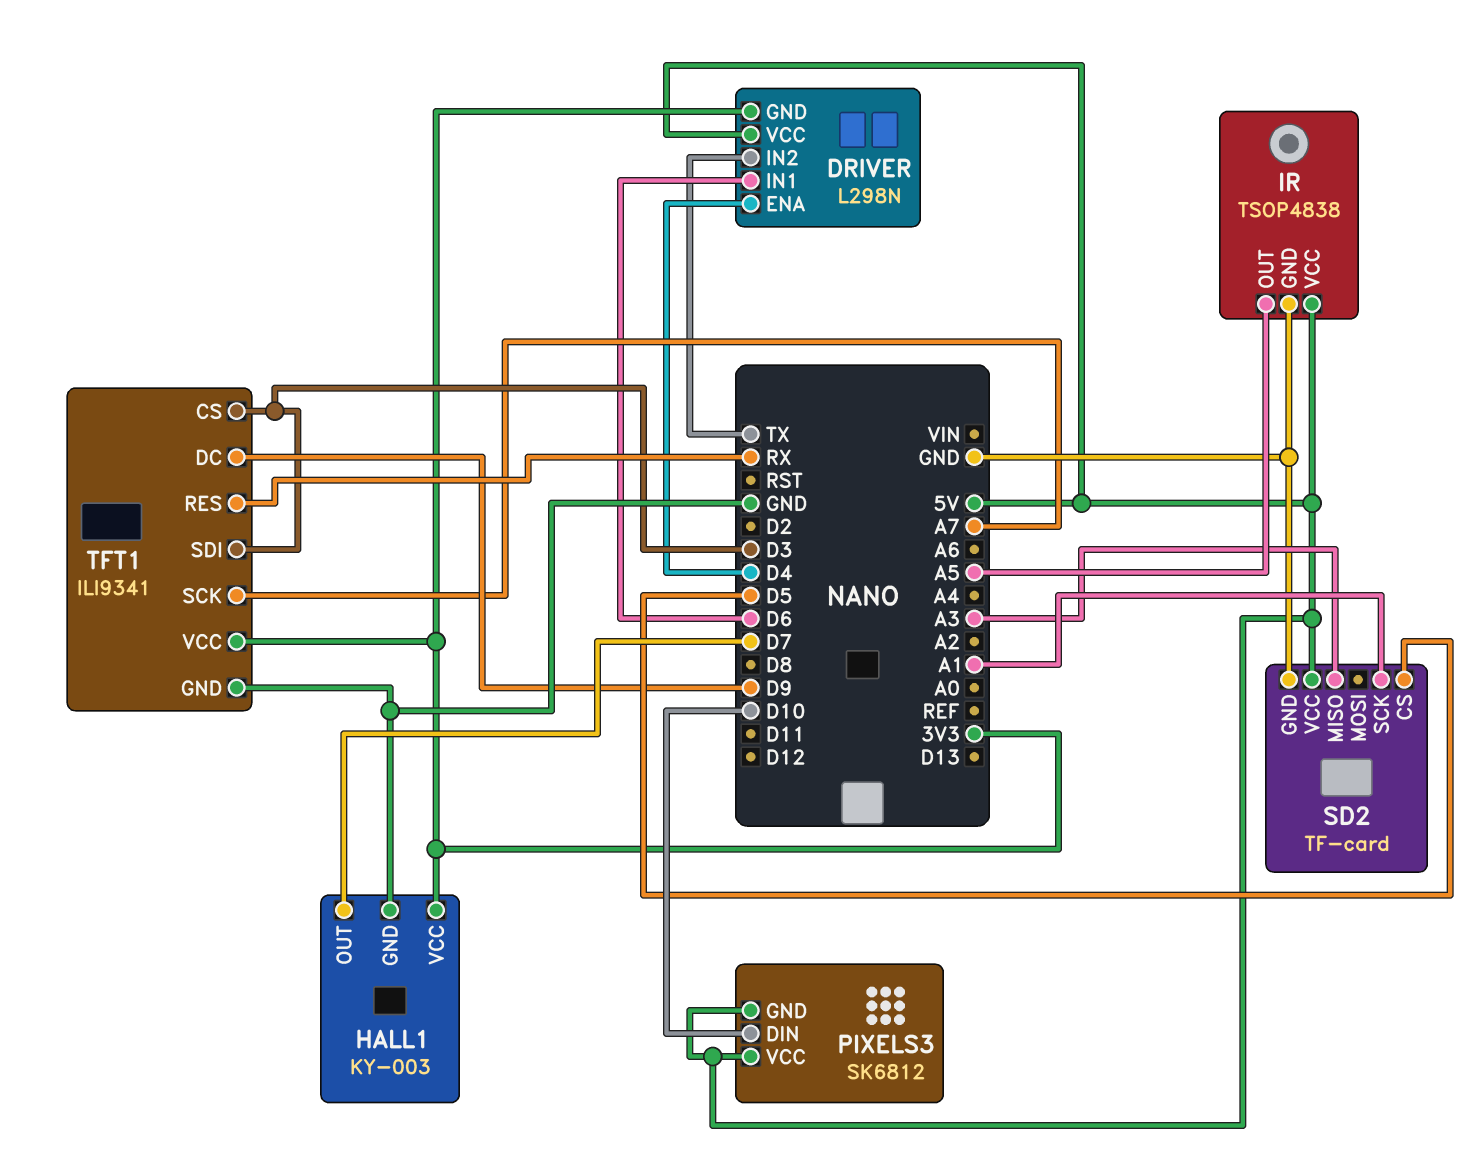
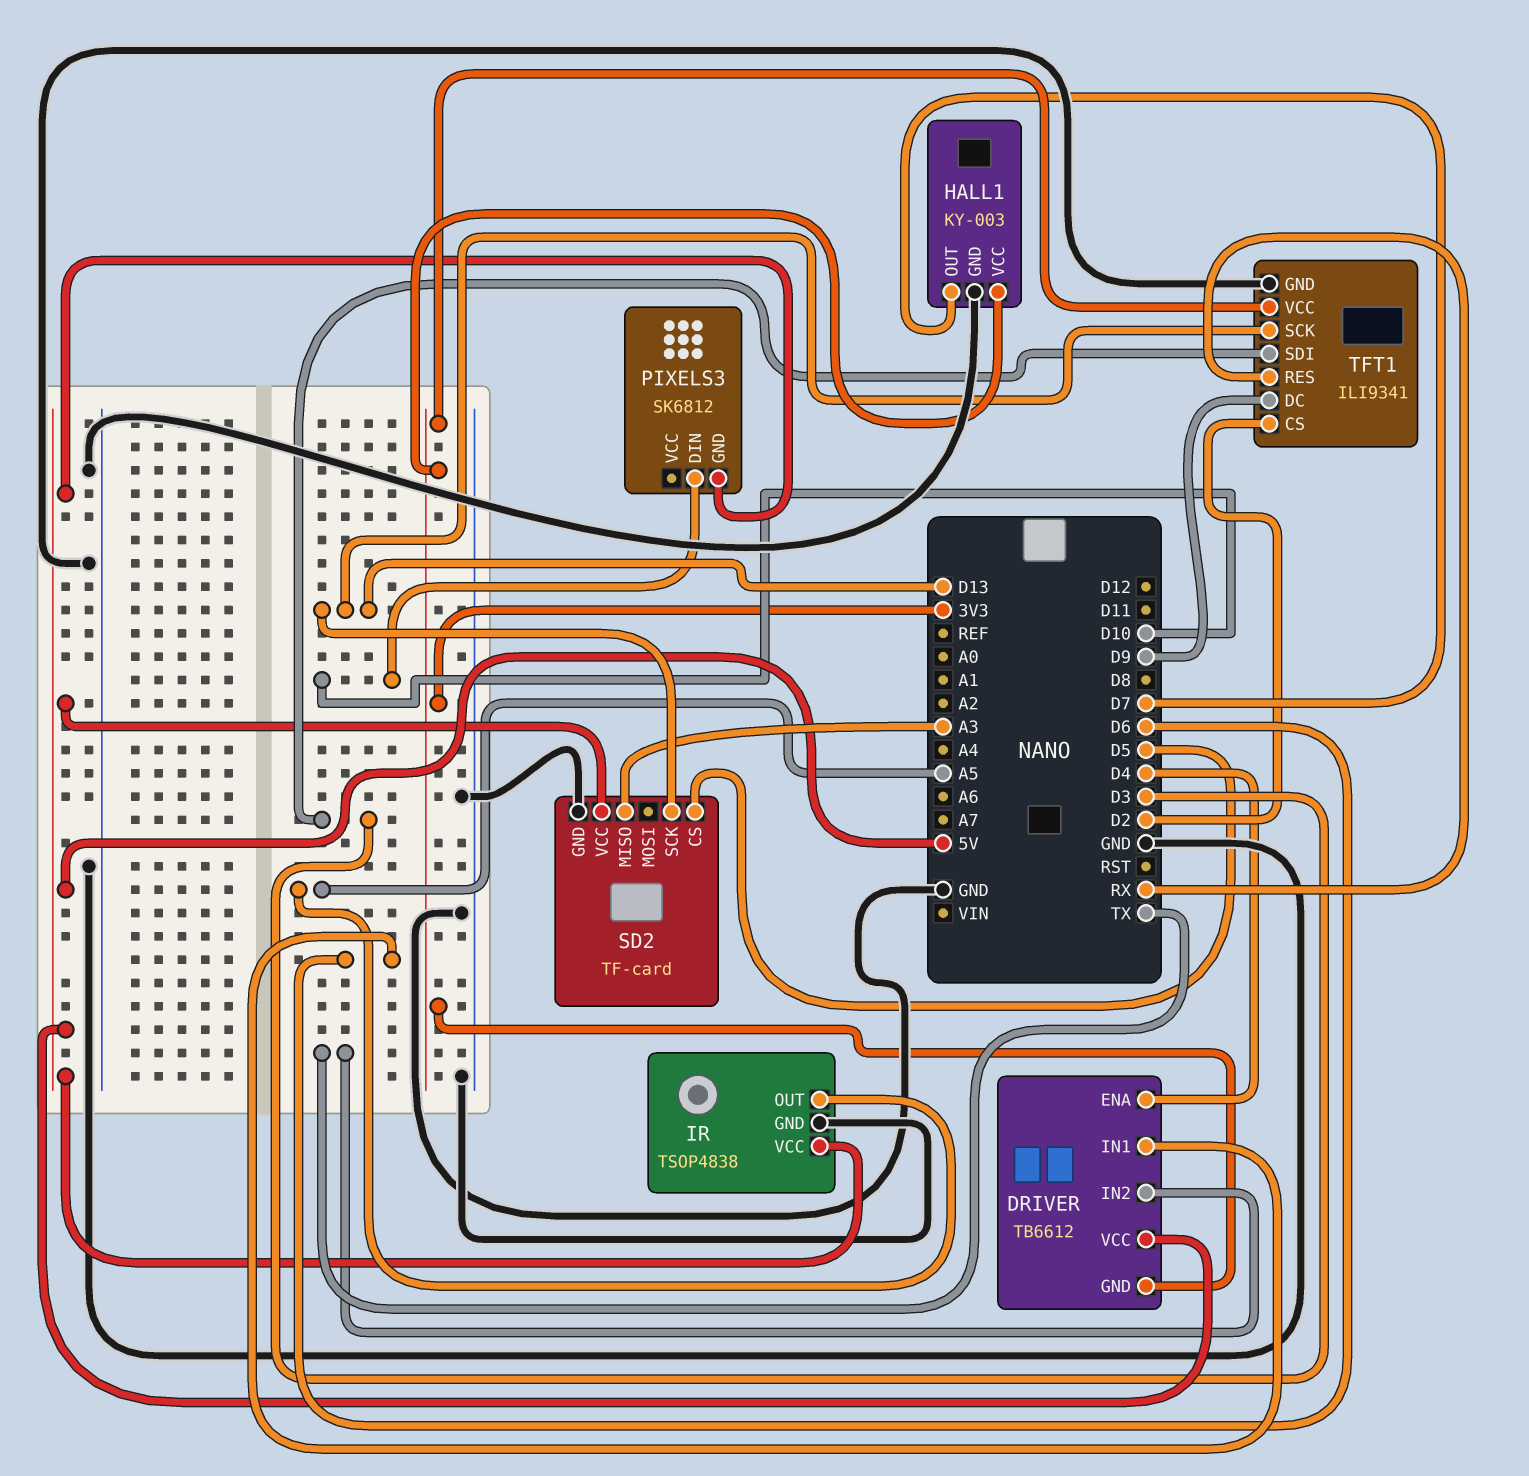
DRIVER: L298N -> TB6612
PIXELS3 pin VCC: 5V -> none
SD2 pin SCK: A1 -> D13
TFT1 pin CS: D3 -> D2
TFT1 pin SCK: A7 -> D13

